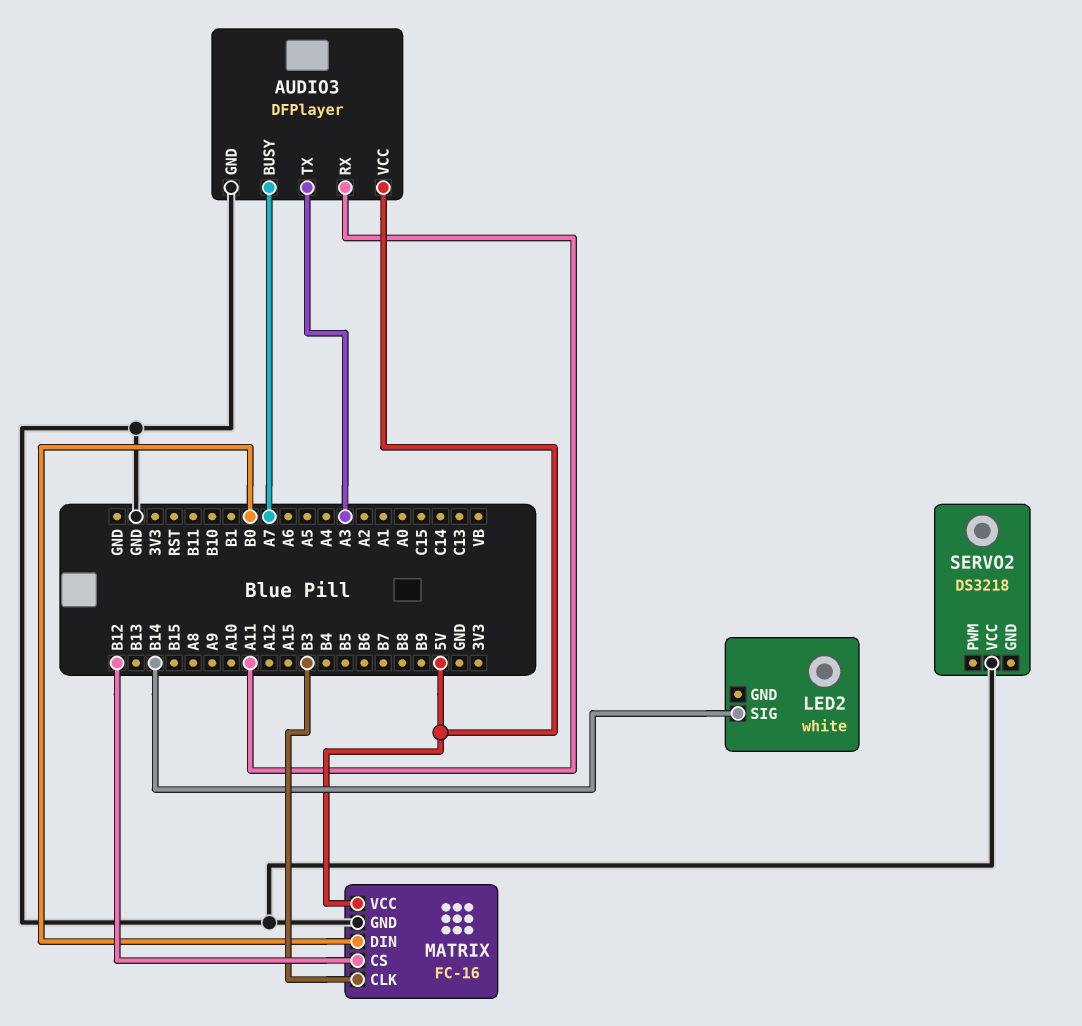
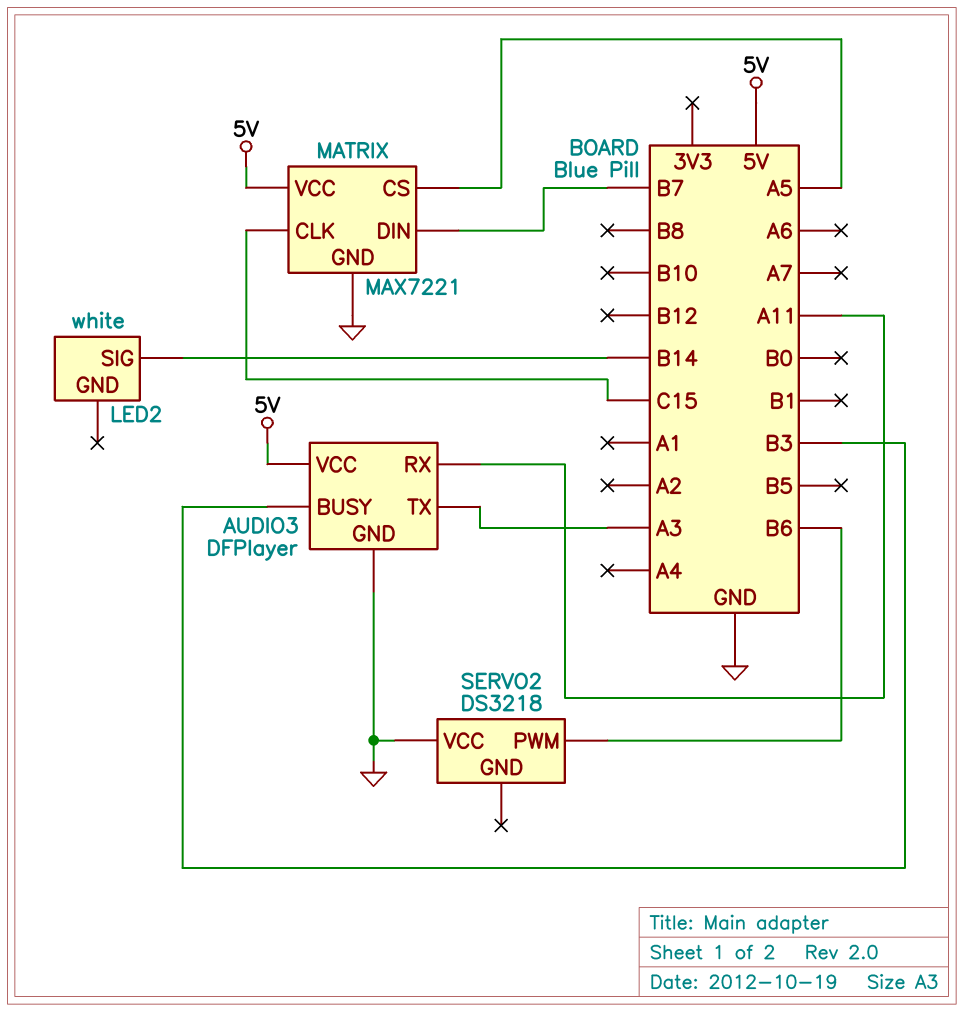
AUDIO3 pin BUSY: A7 -> B3
MATRIX: FC-16 -> MAX7221
MATRIX pin CLK: B3 -> C15
MATRIX pin CS: B12 -> A5
MATRIX pin DIN: B0 -> B7
SERVO2 pin PWM: none -> B6

